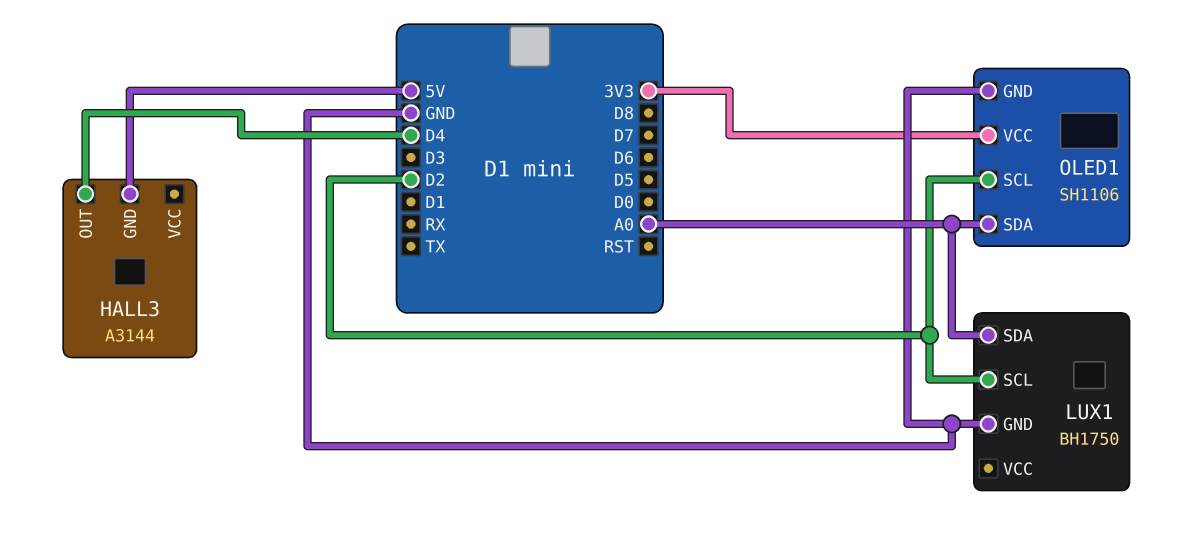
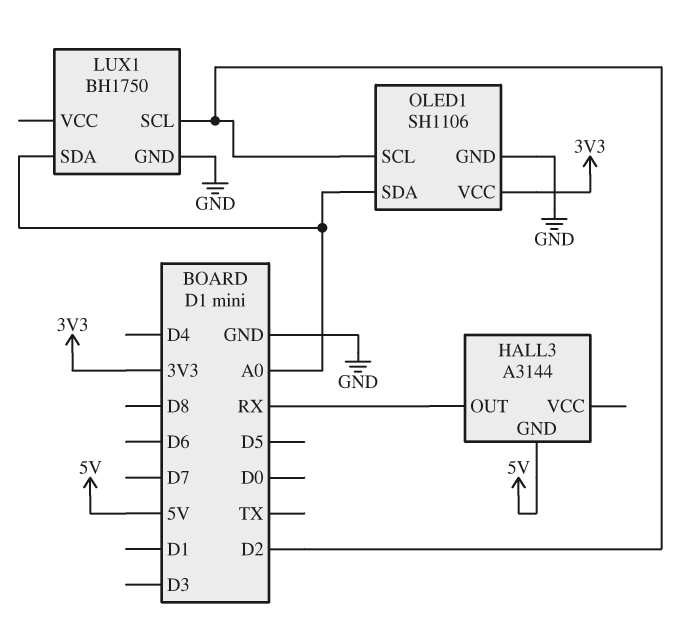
HALL3 pin OUT: D4 -> RX

